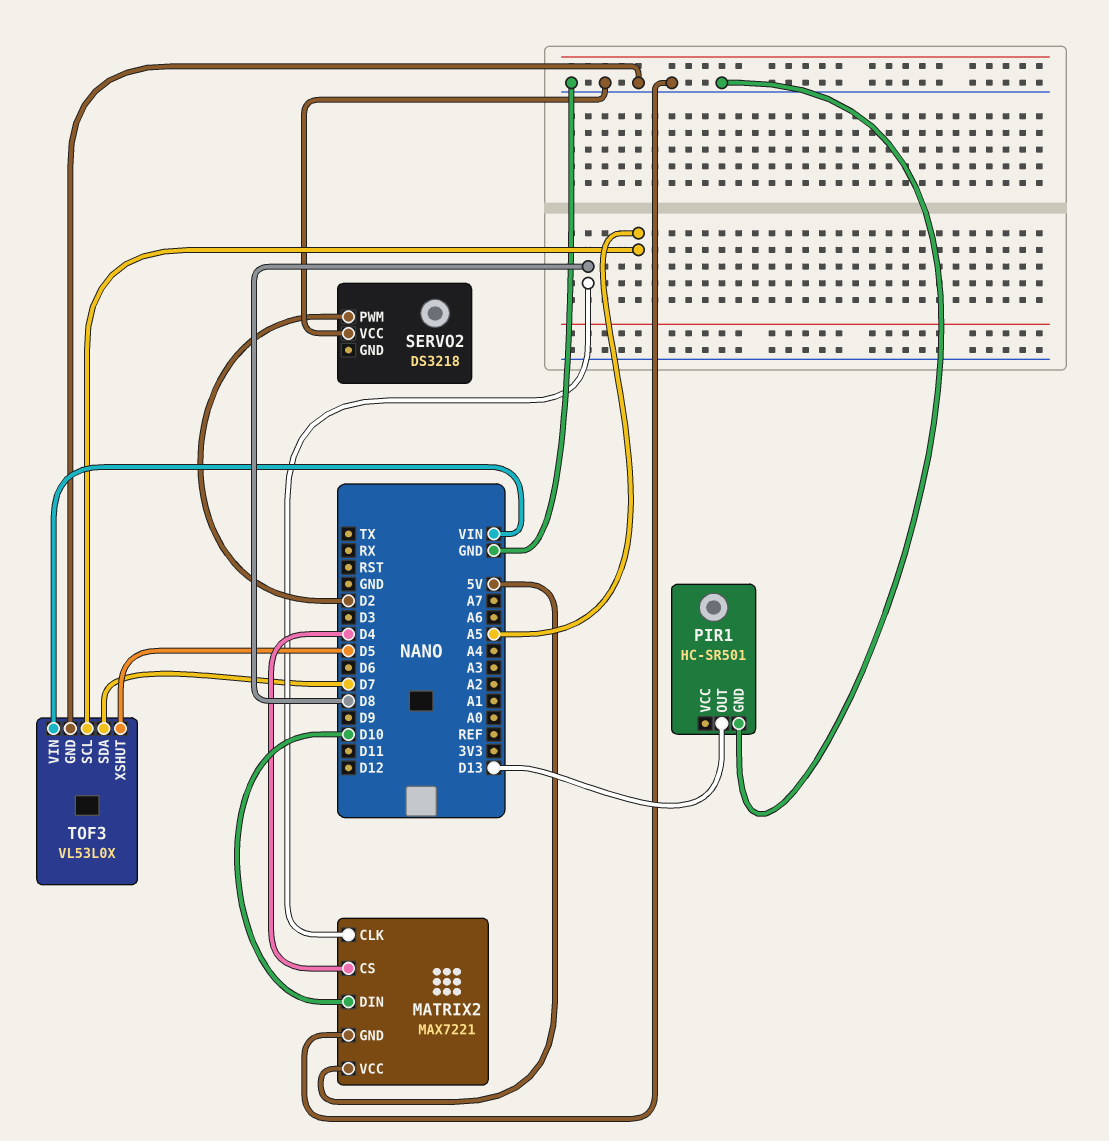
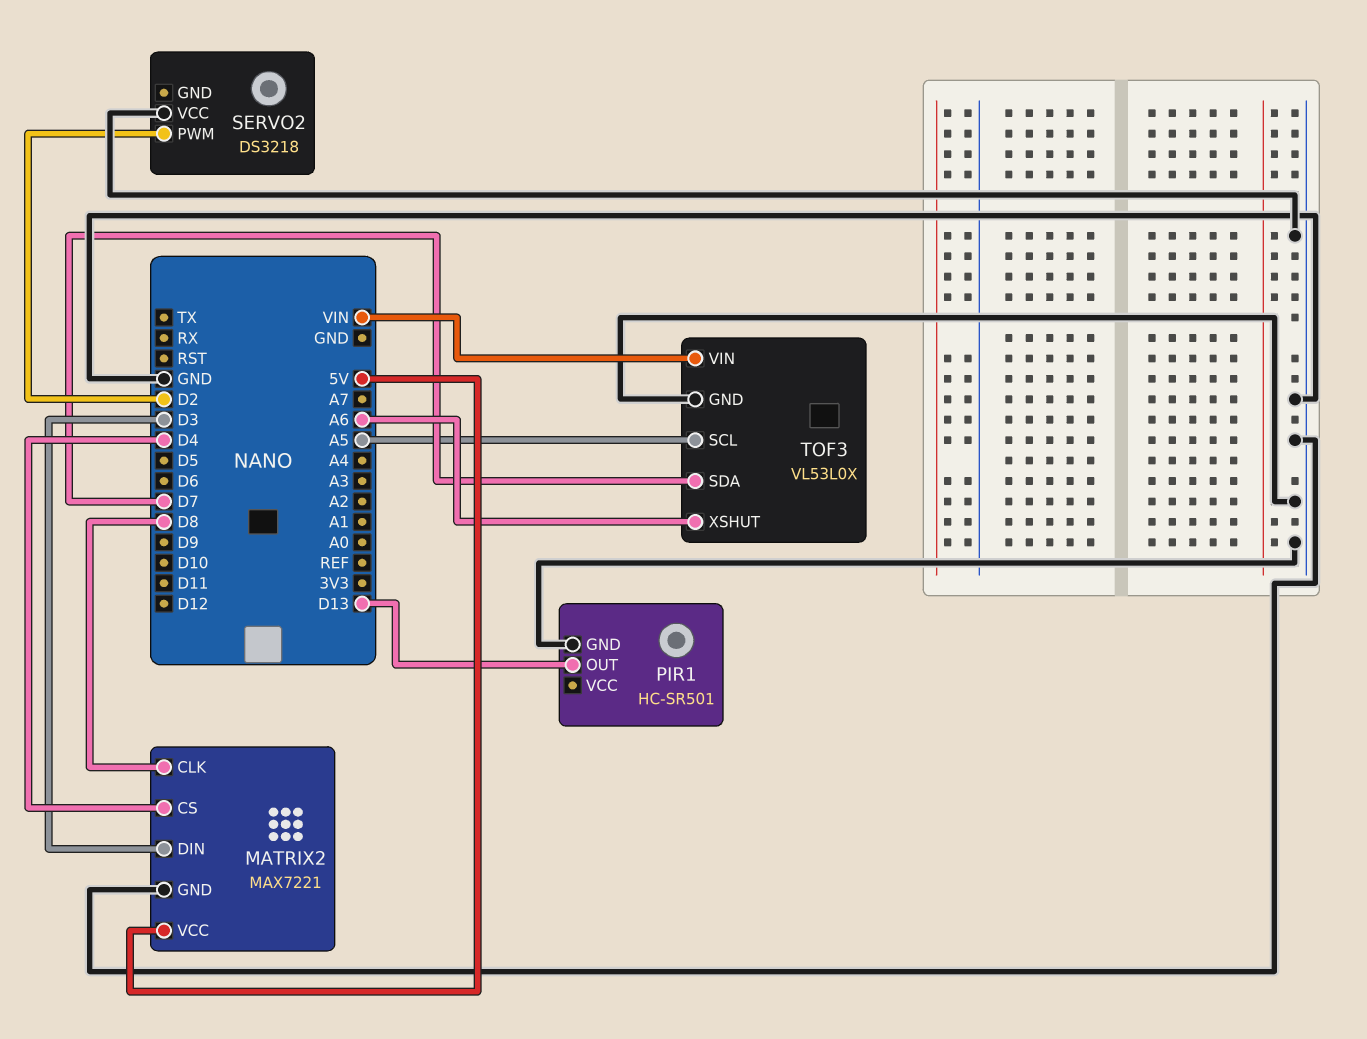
MATRIX2 pin DIN: D10 -> D3
TOF3 pin XSHUT: D5 -> A6

